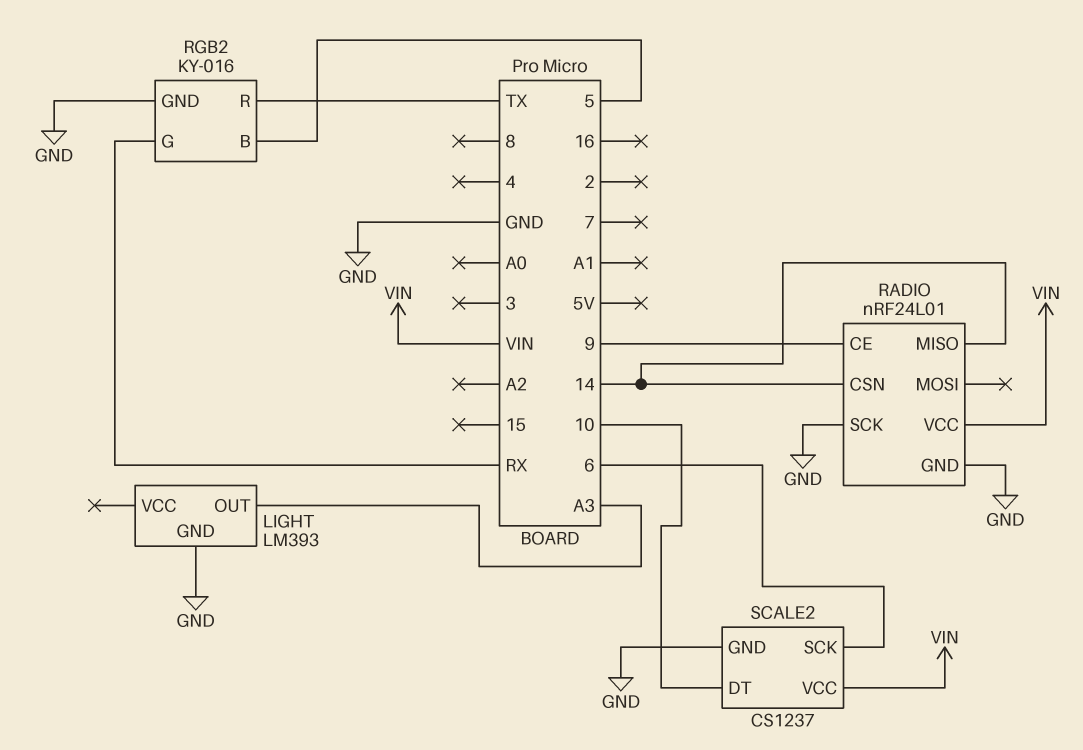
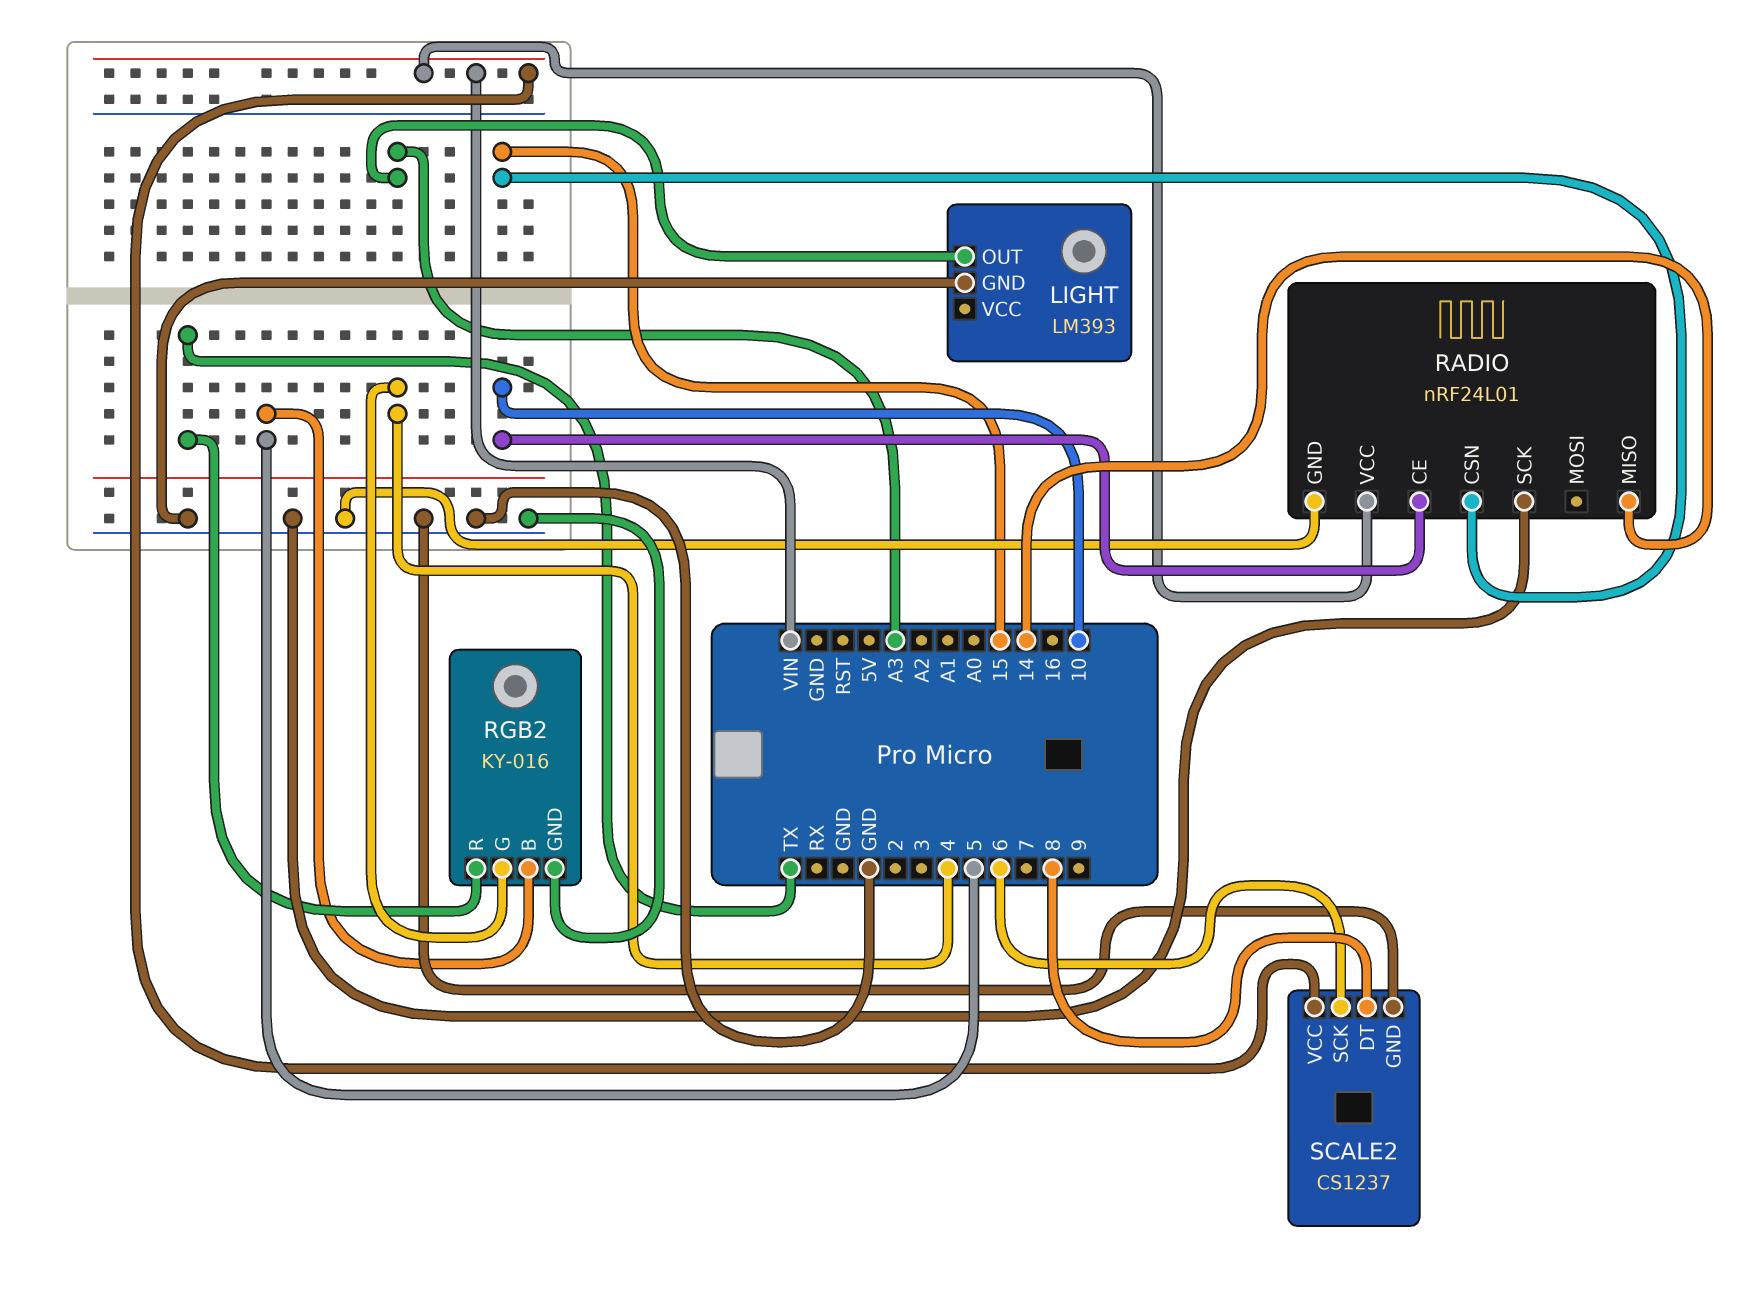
RADIO pin CE: 9 -> 10
RADIO pin CSN: 14 -> 15
RGB2 pin G: RX -> 4
SCALE2 pin DT: 10 -> 8

